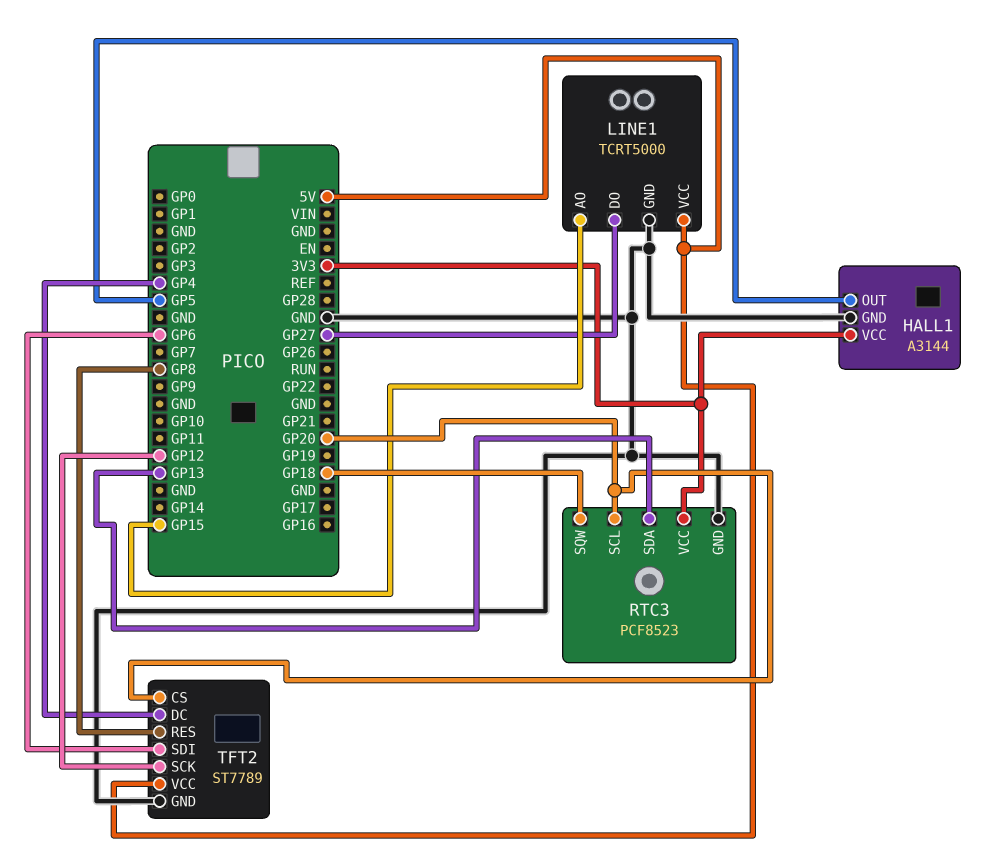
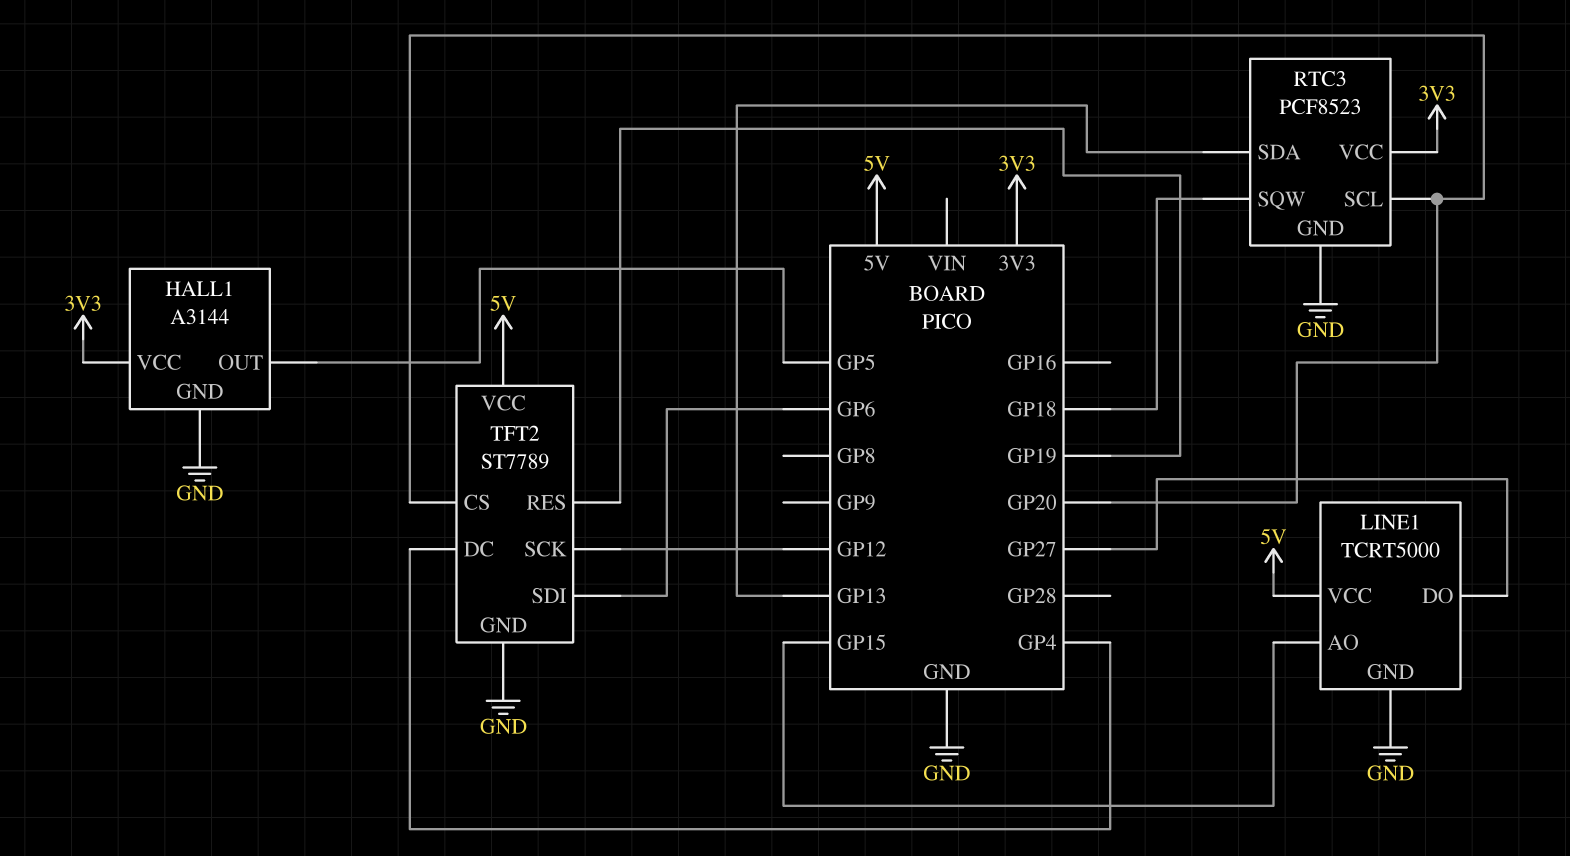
TFT2 pin RES: GP8 -> GP19

